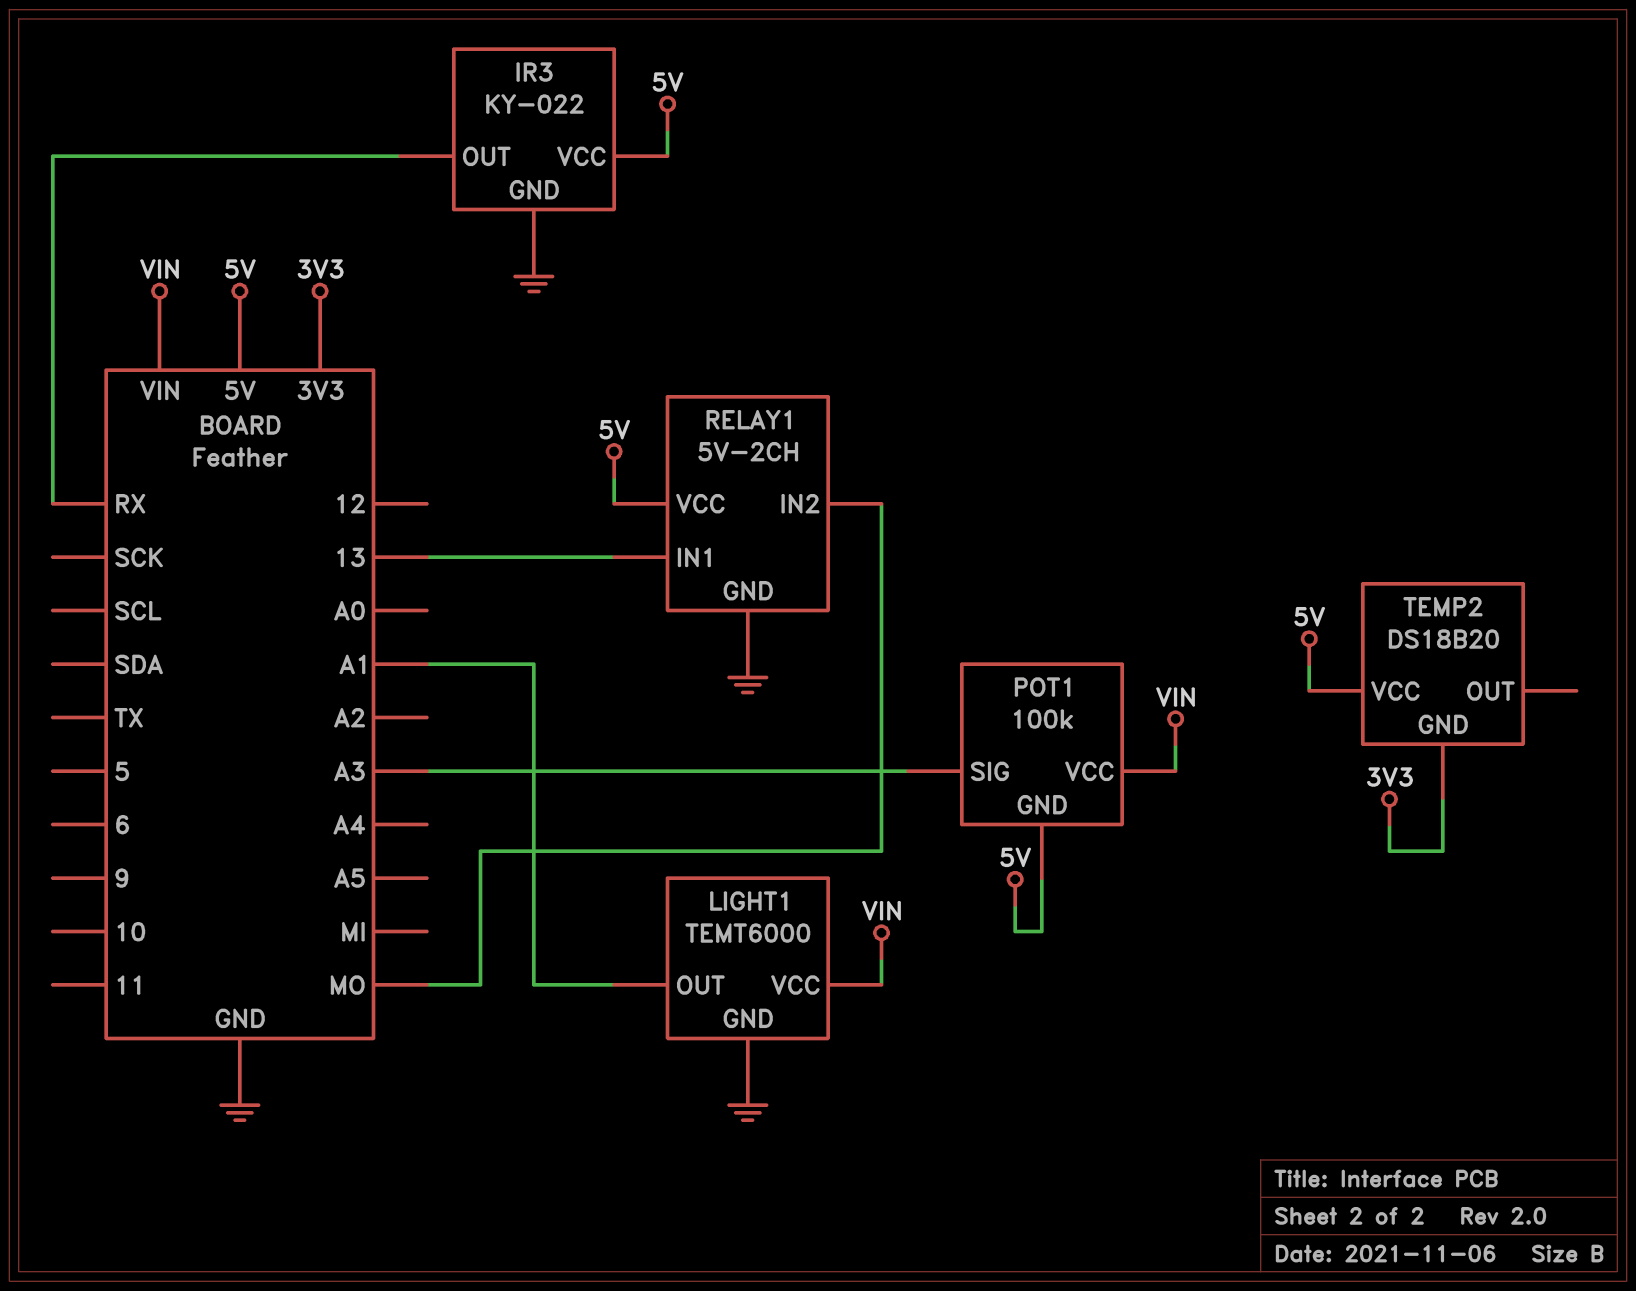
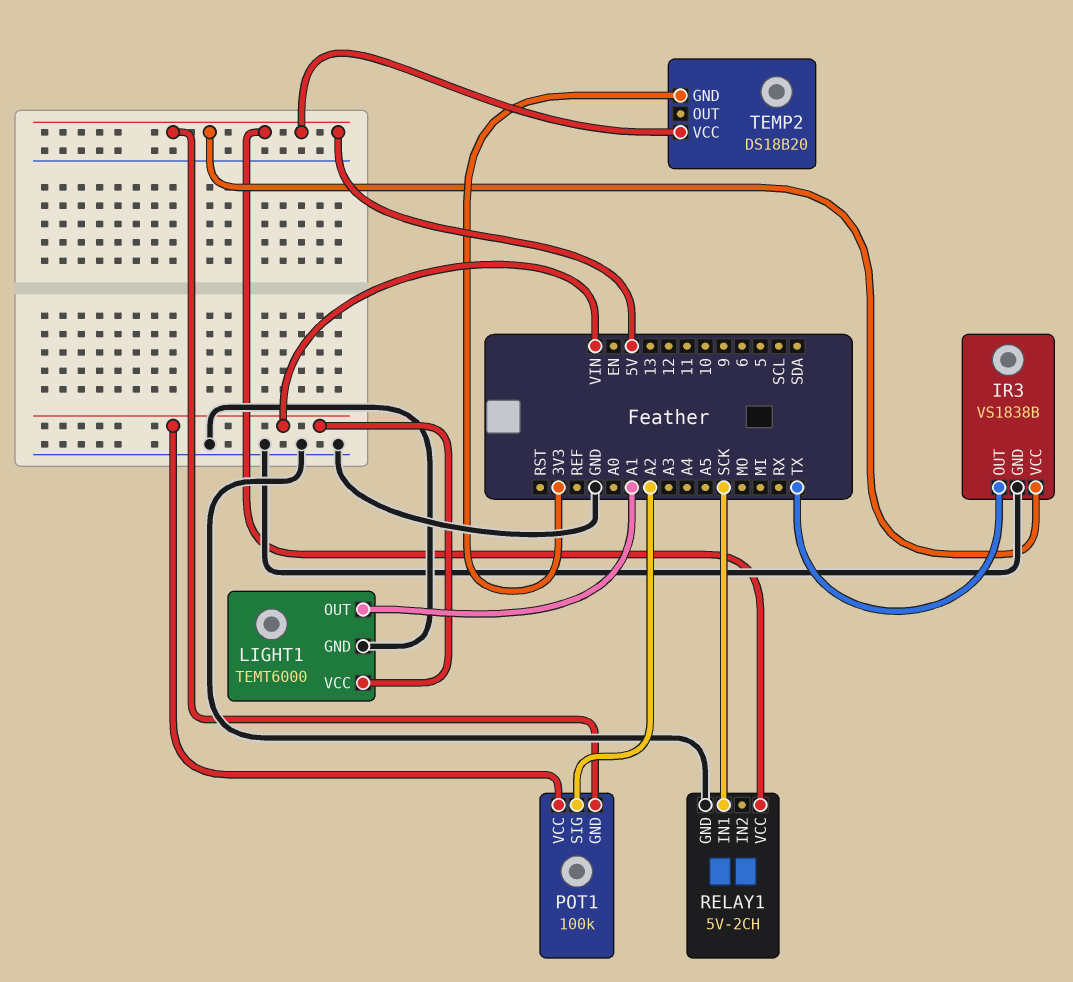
IR3: KY-022 -> VS1838B
IR3 pin OUT: RX -> TX
POT1 pin SIG: A3 -> A2
RELAY1 pin IN1: 13 -> SCK
RELAY1 pin IN2: MO -> none

